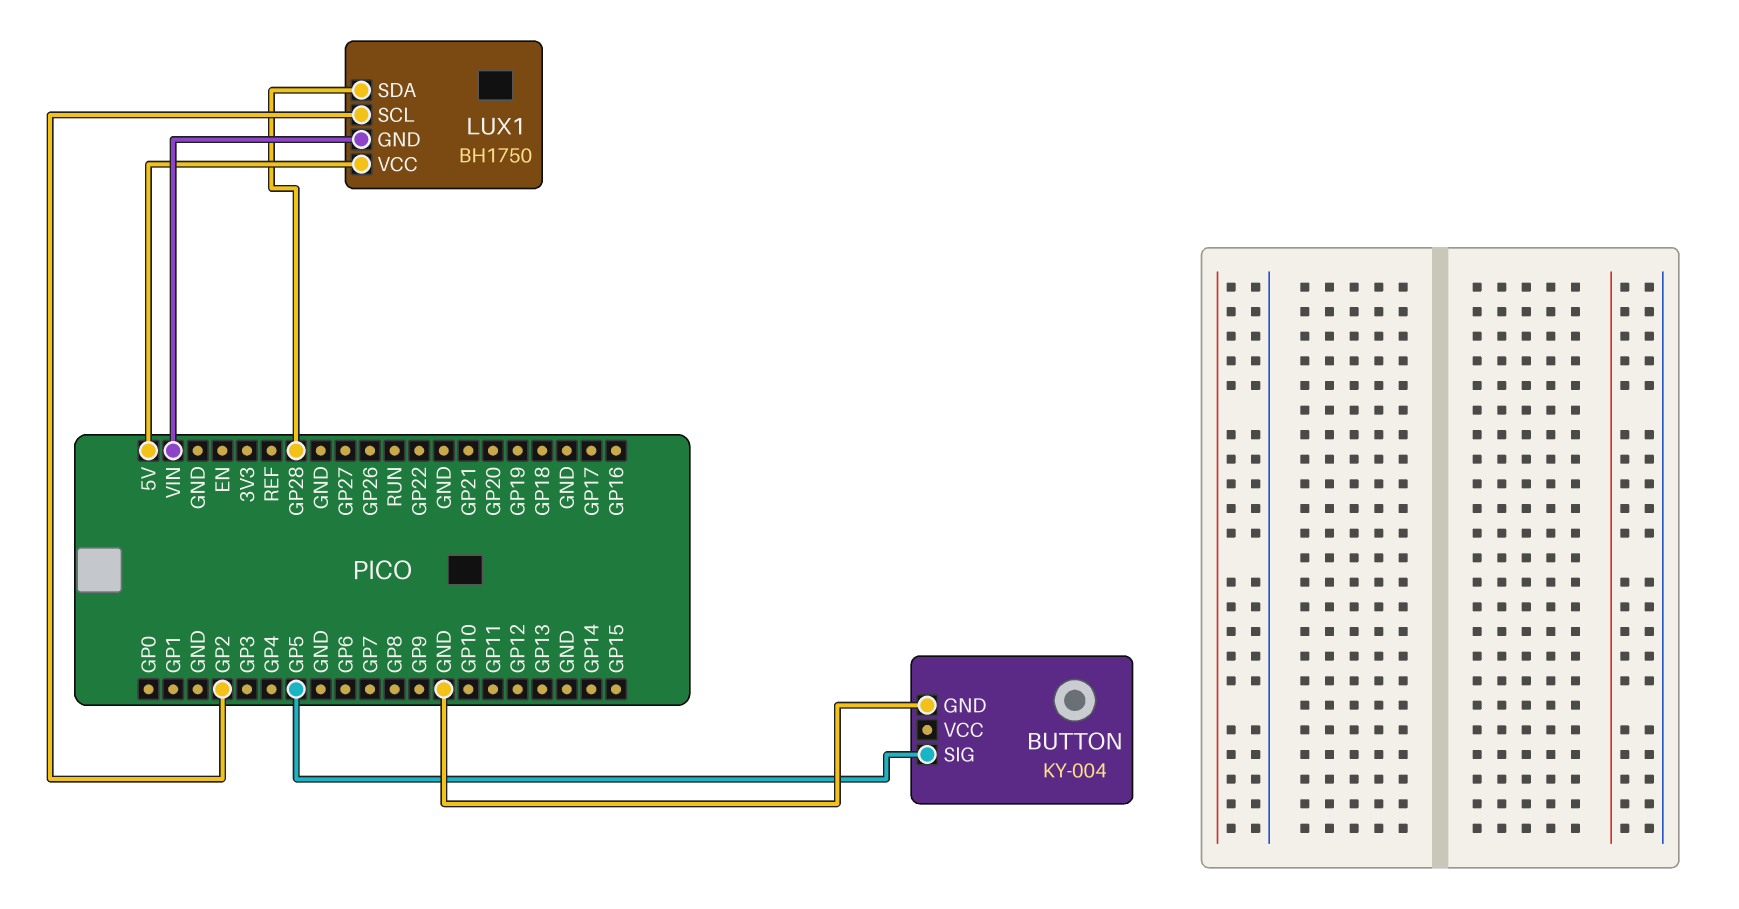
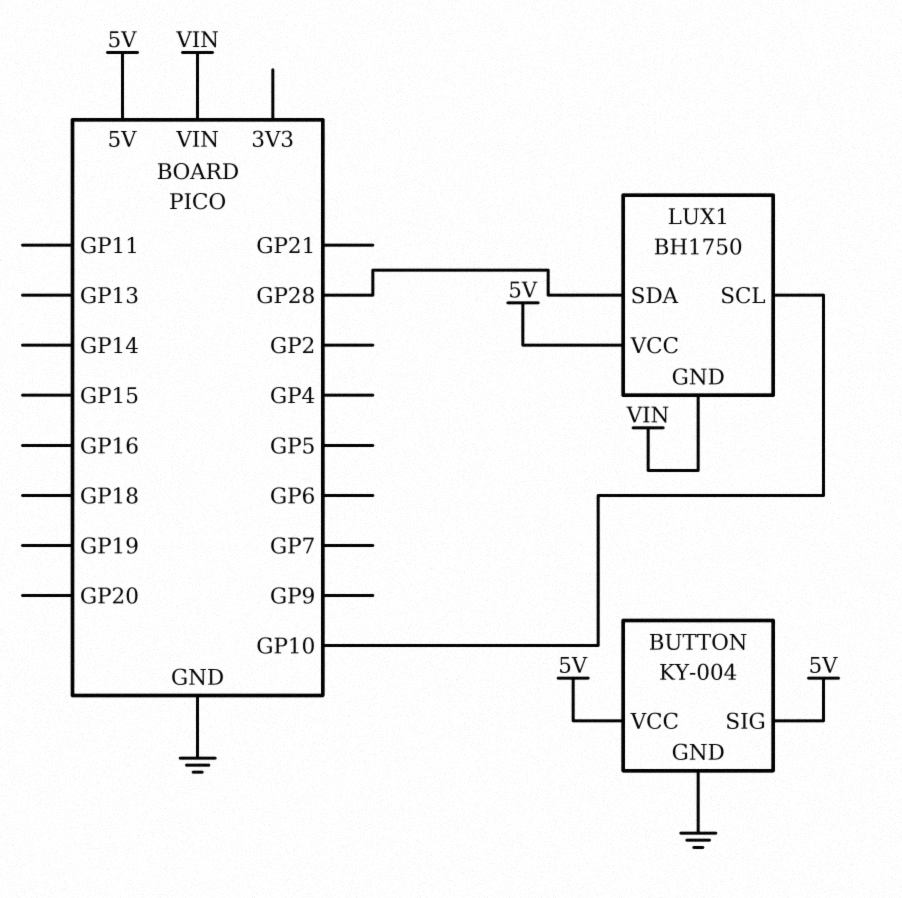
BUTTON pin SIG: GP5 -> 5V
BUTTON pin VCC: none -> 5V
LUX1 pin SCL: GP2 -> GP10

